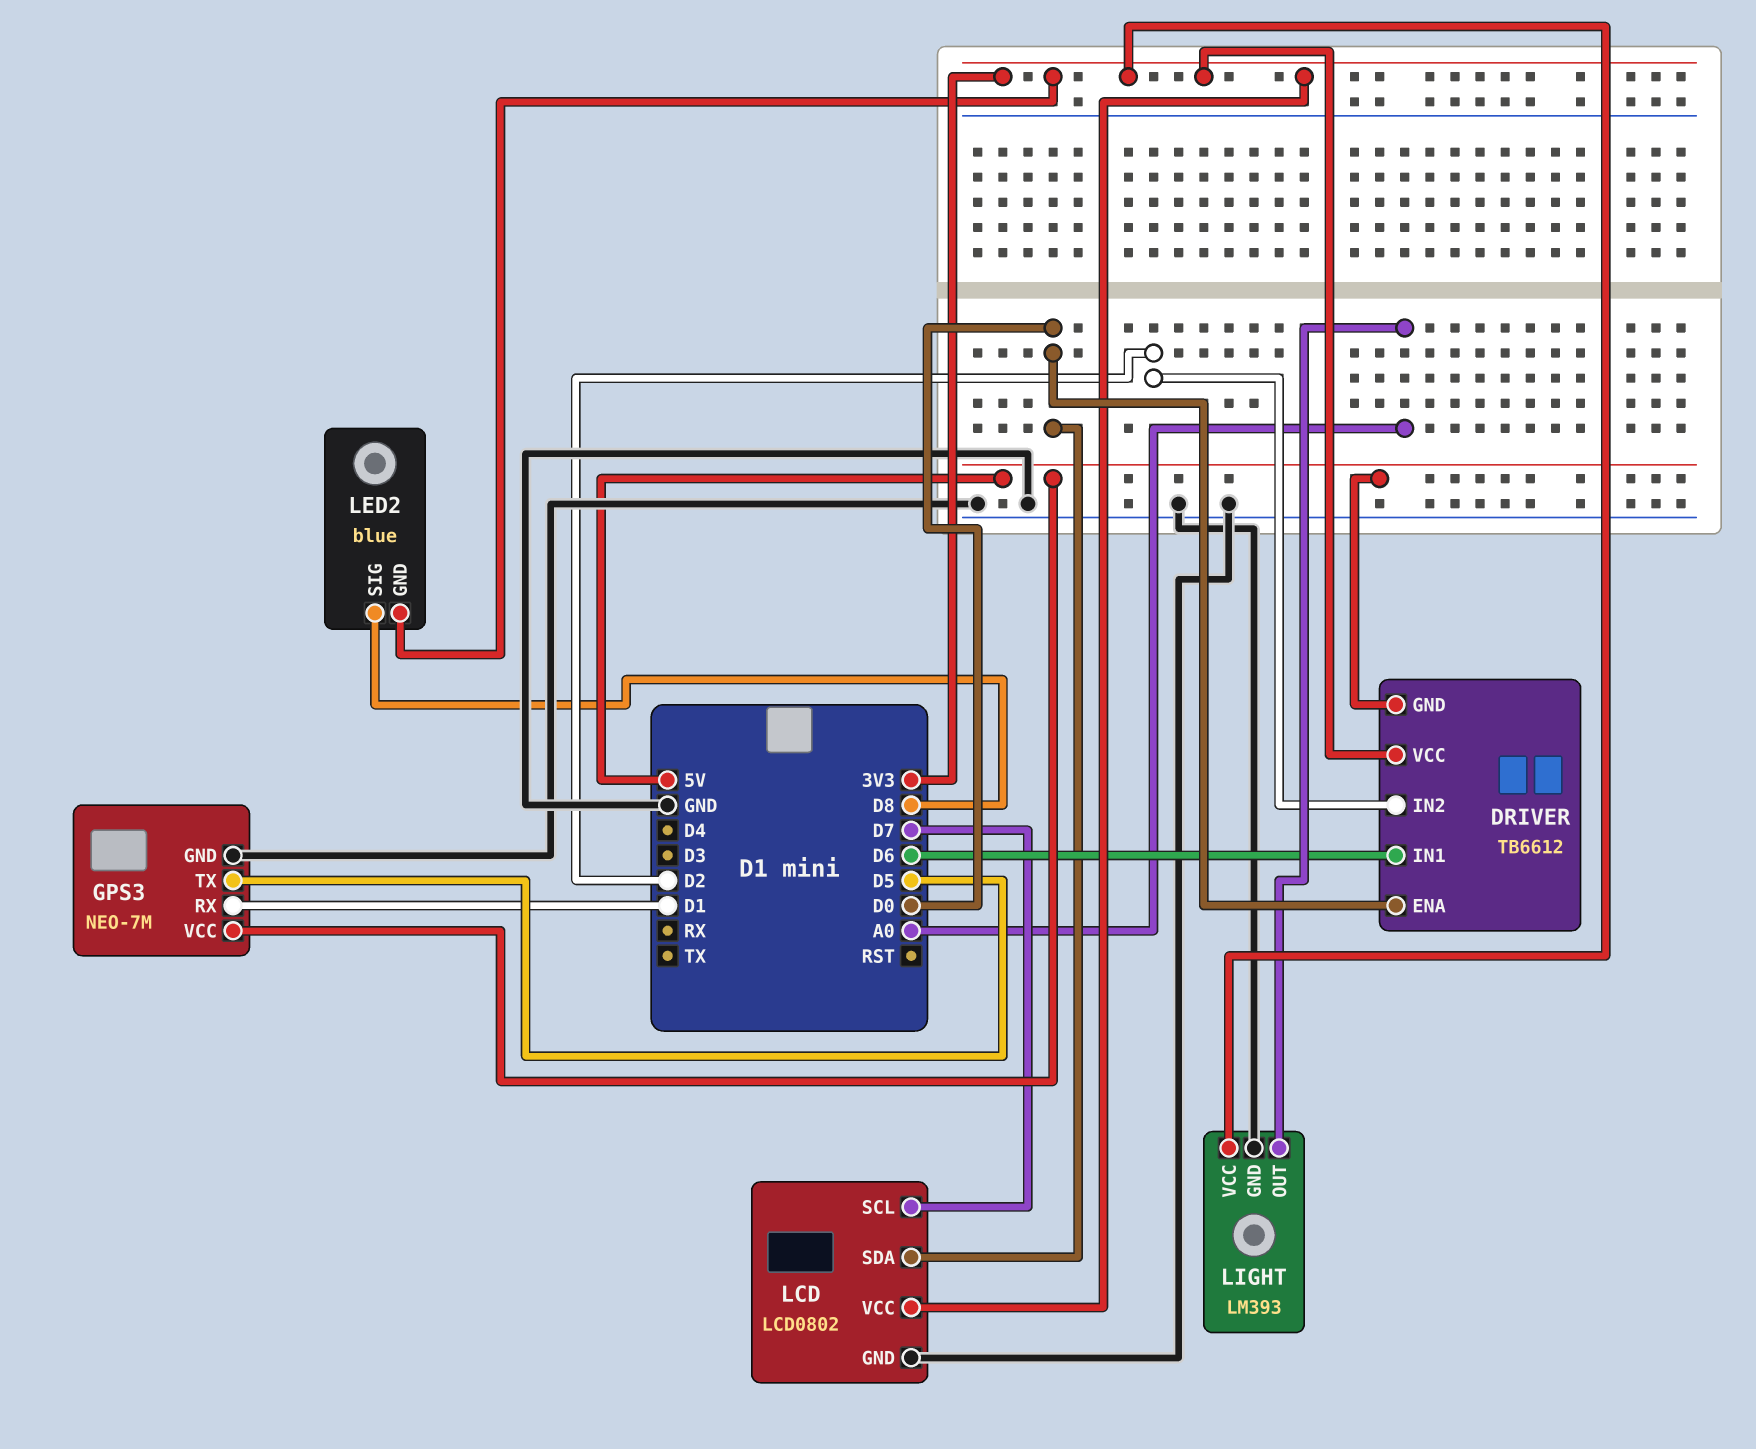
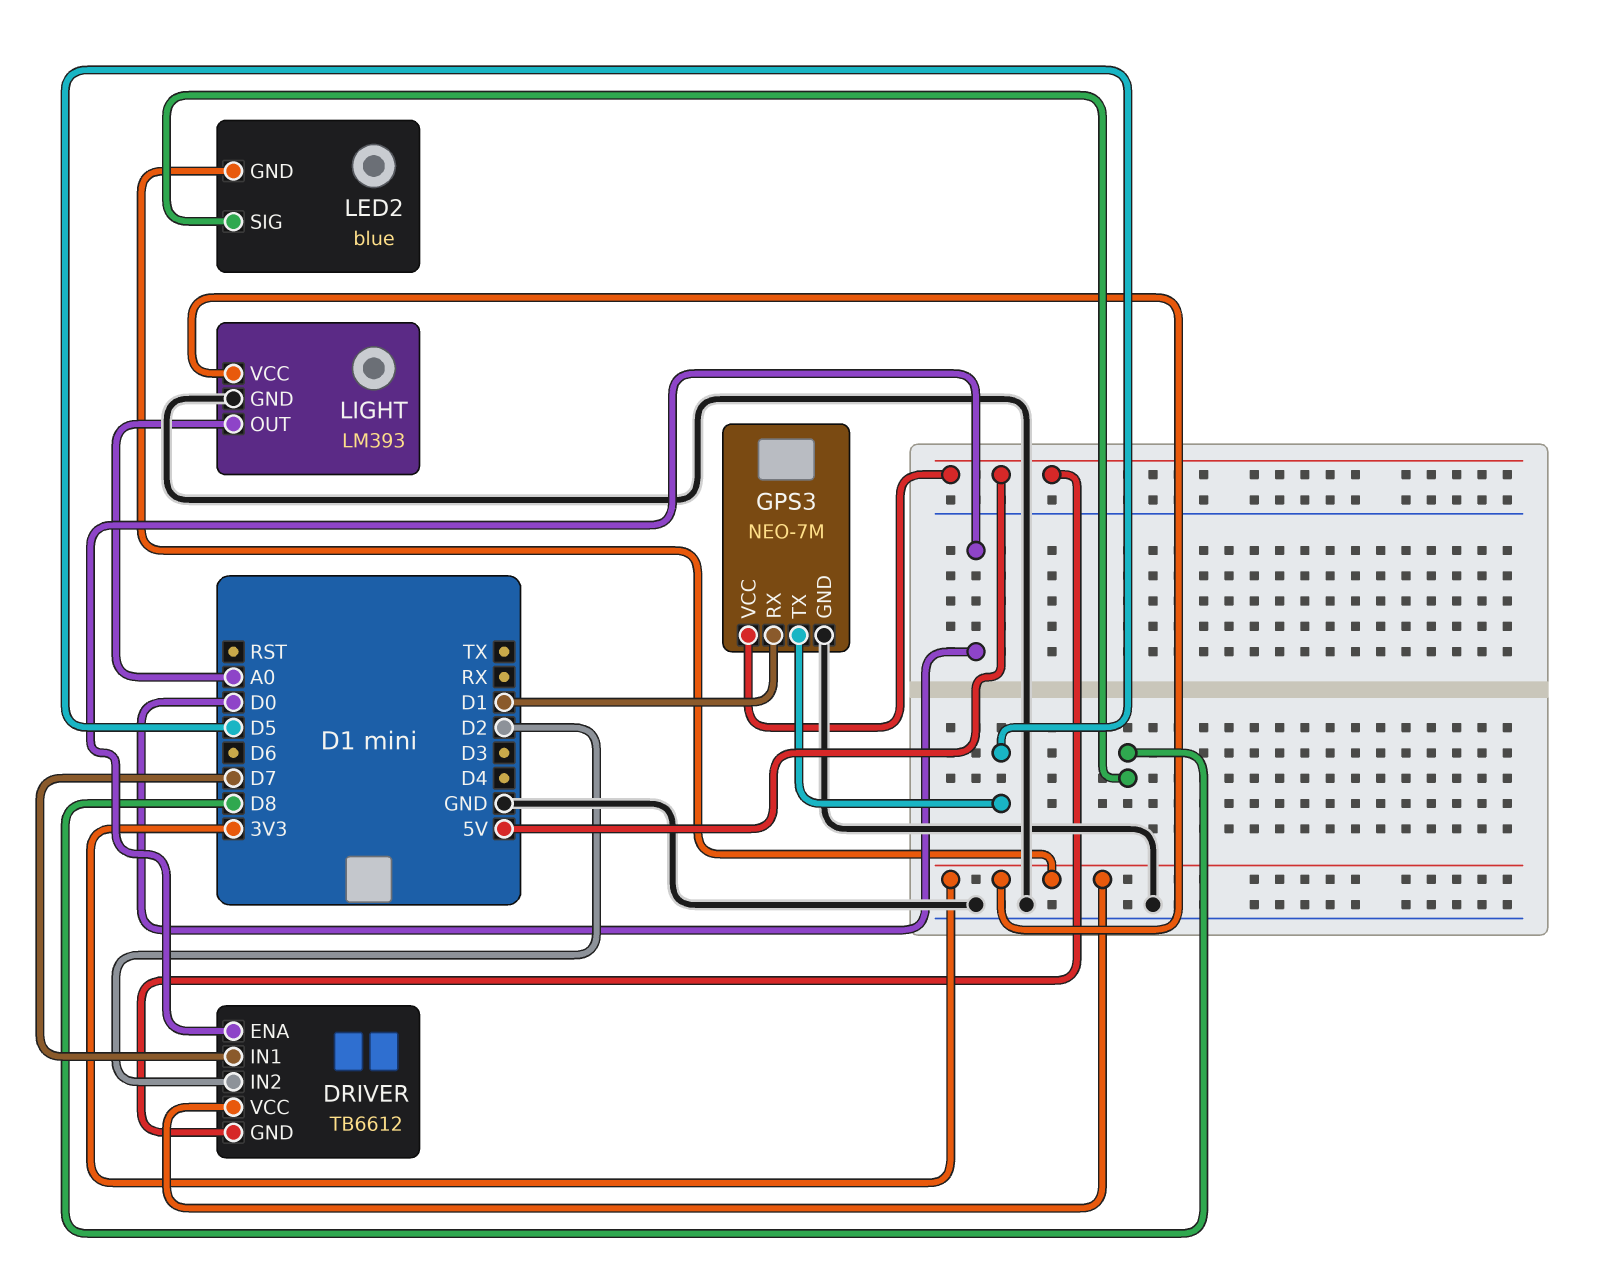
DRIVER pin IN1: D6 -> D7
LCD: LCD0802 -> none
LCD pin GND: GND -> none
LCD pin SCL: D7 -> none
LCD pin SDA: D0 -> none
LCD pin VCC: 3V3 -> none

